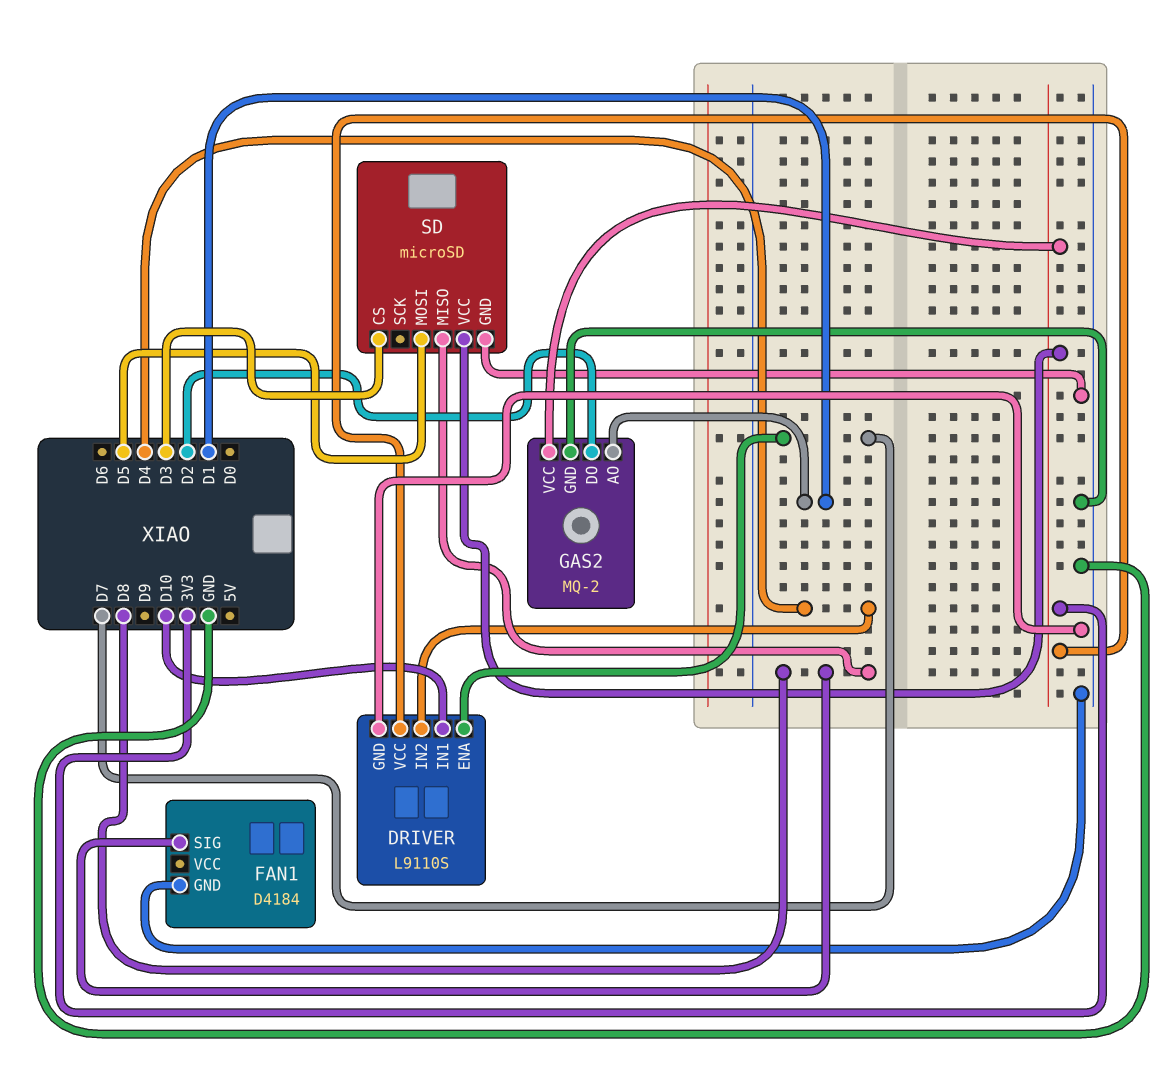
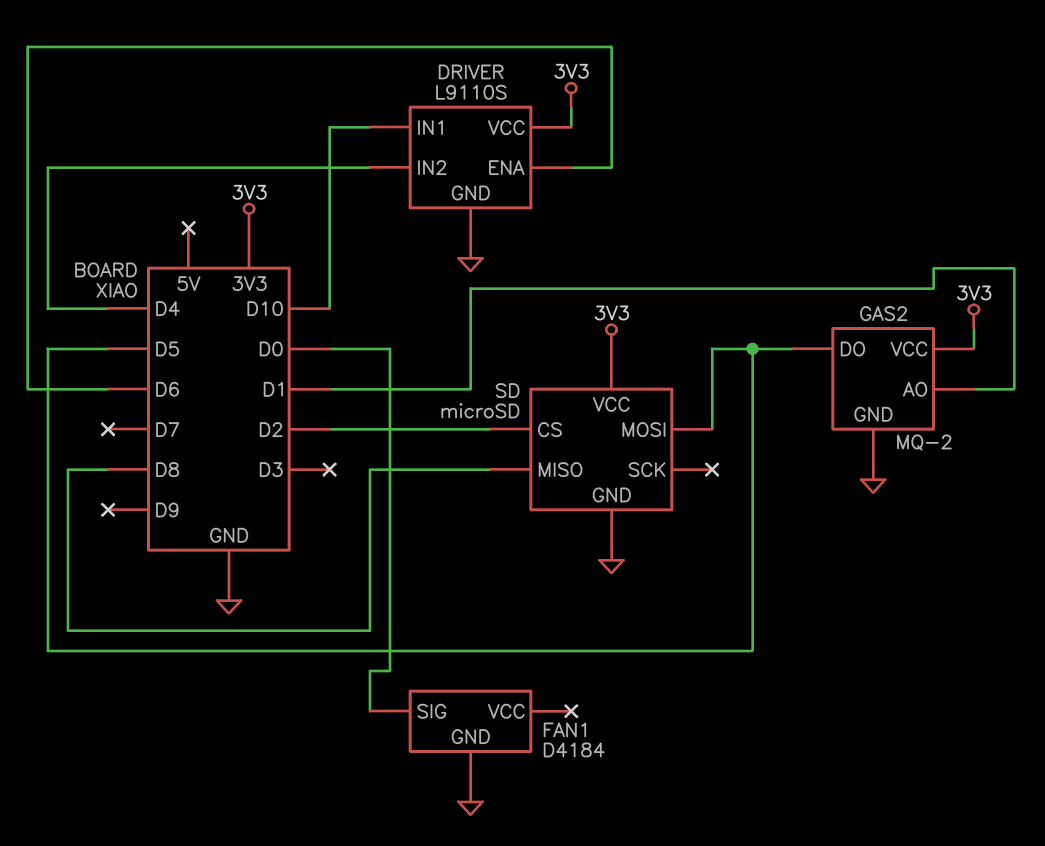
DRIVER pin ENA: D7 -> D6
FAN1 pin SIG: D8 -> D0
GAS2 pin DO: D2 -> D5
SD pin CS: D3 -> D2

